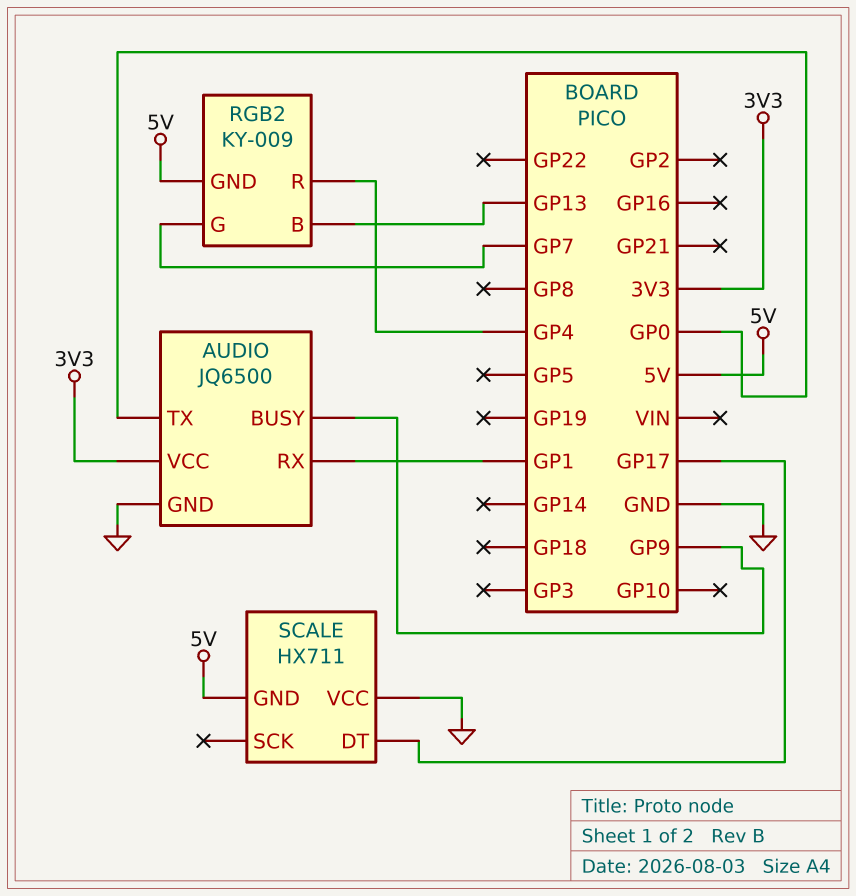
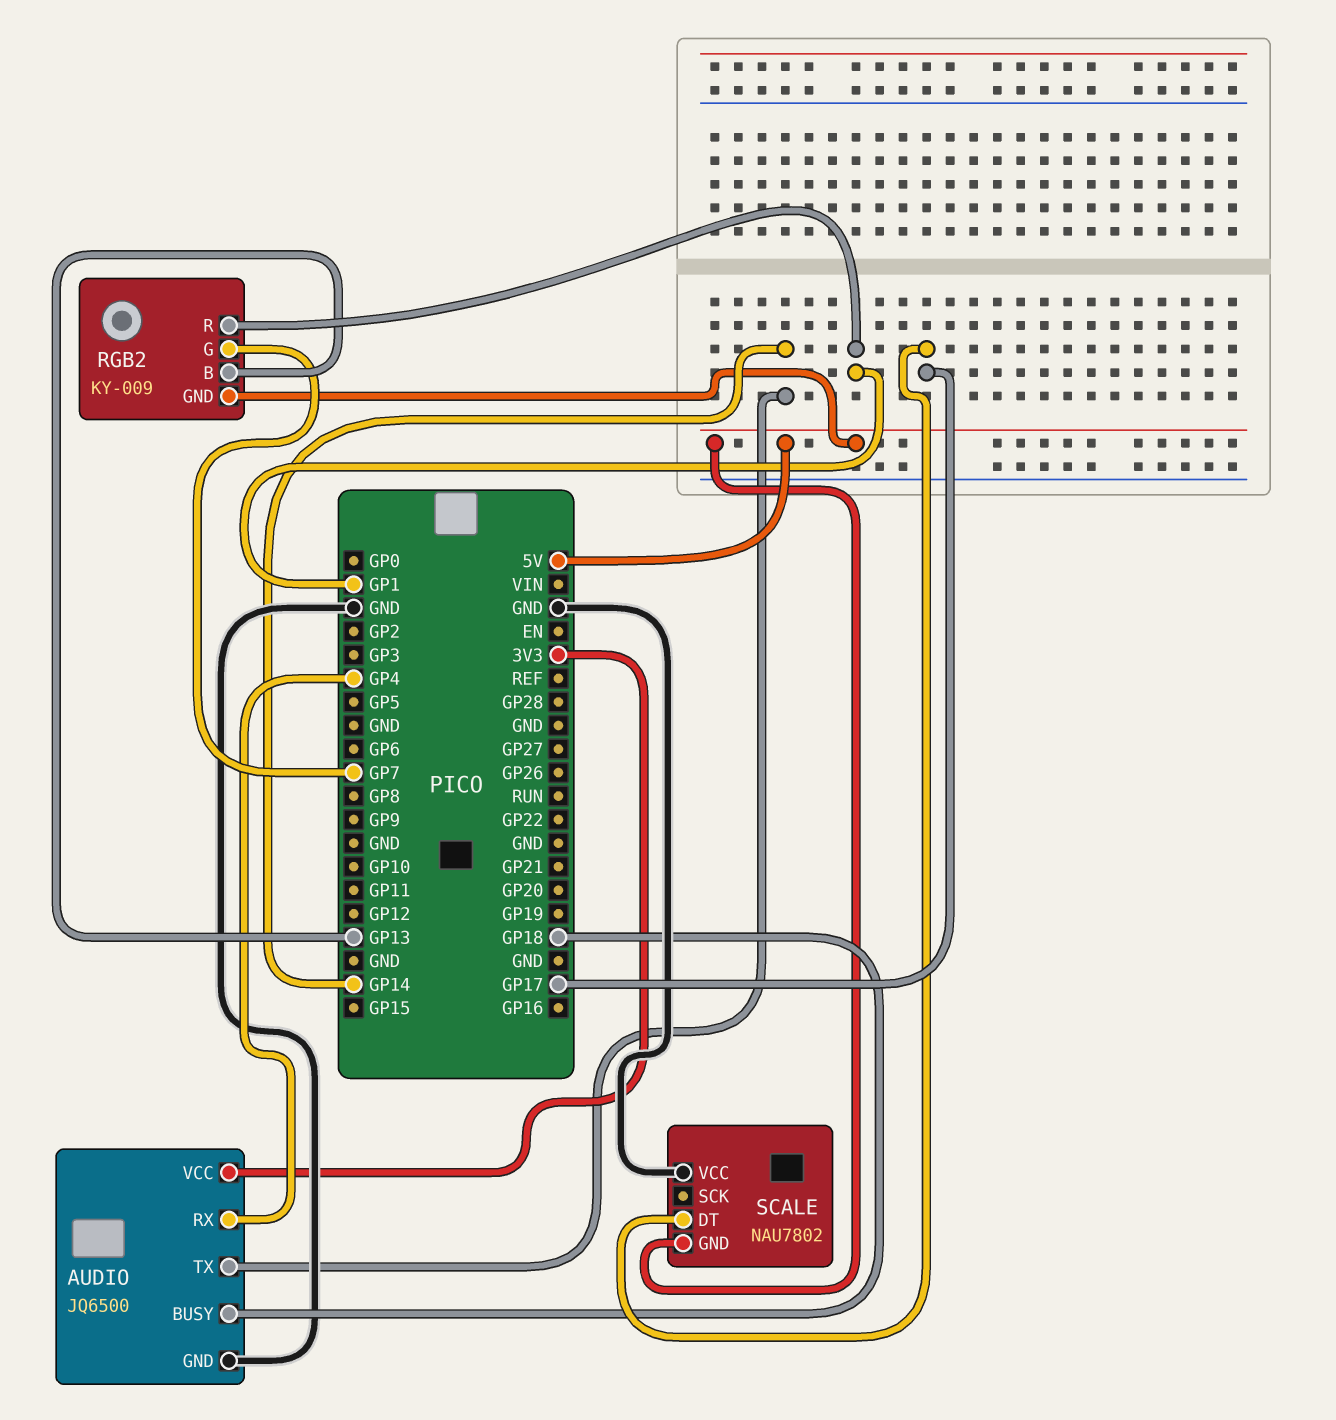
AUDIO pin BUSY: GP9 -> GP18
AUDIO pin RX: GP1 -> GP4
AUDIO pin TX: GP0 -> GP14
RGB2 pin R: GP4 -> GP1
SCALE: HX711 -> NAU7802

